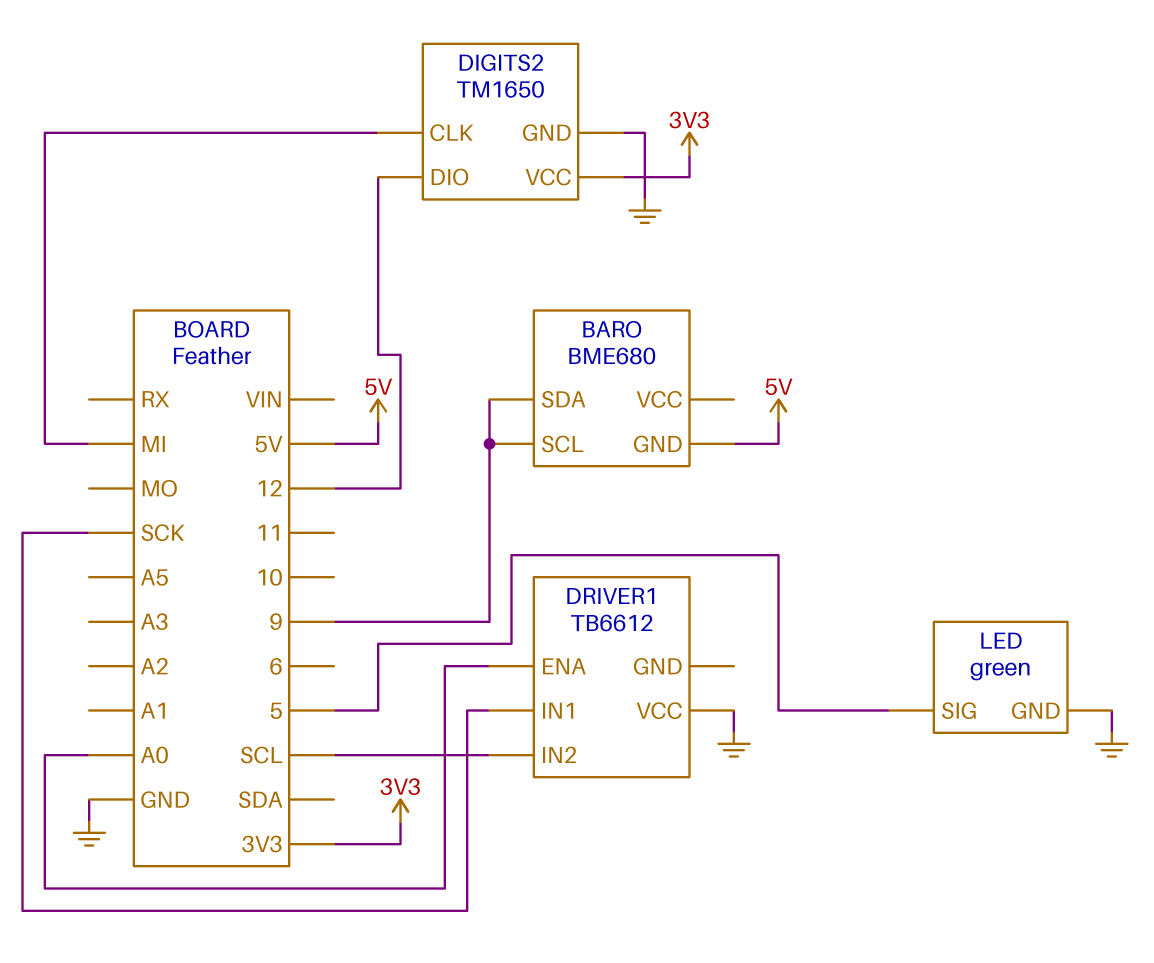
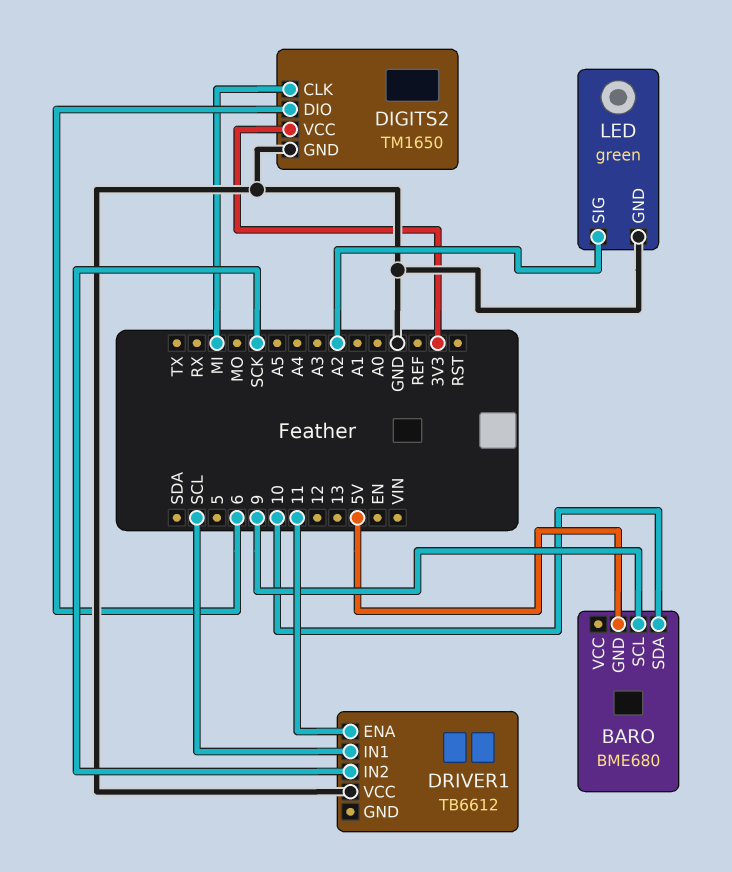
BARO pin SDA: 9 -> 10
DIGITS2 pin DIO: 12 -> 6
DRIVER1 pin ENA: A0 -> 11
DRIVER1 pin IN1: SCK -> SCL
DRIVER1 pin IN2: SCL -> SCK
LED pin SIG: 5 -> A2

